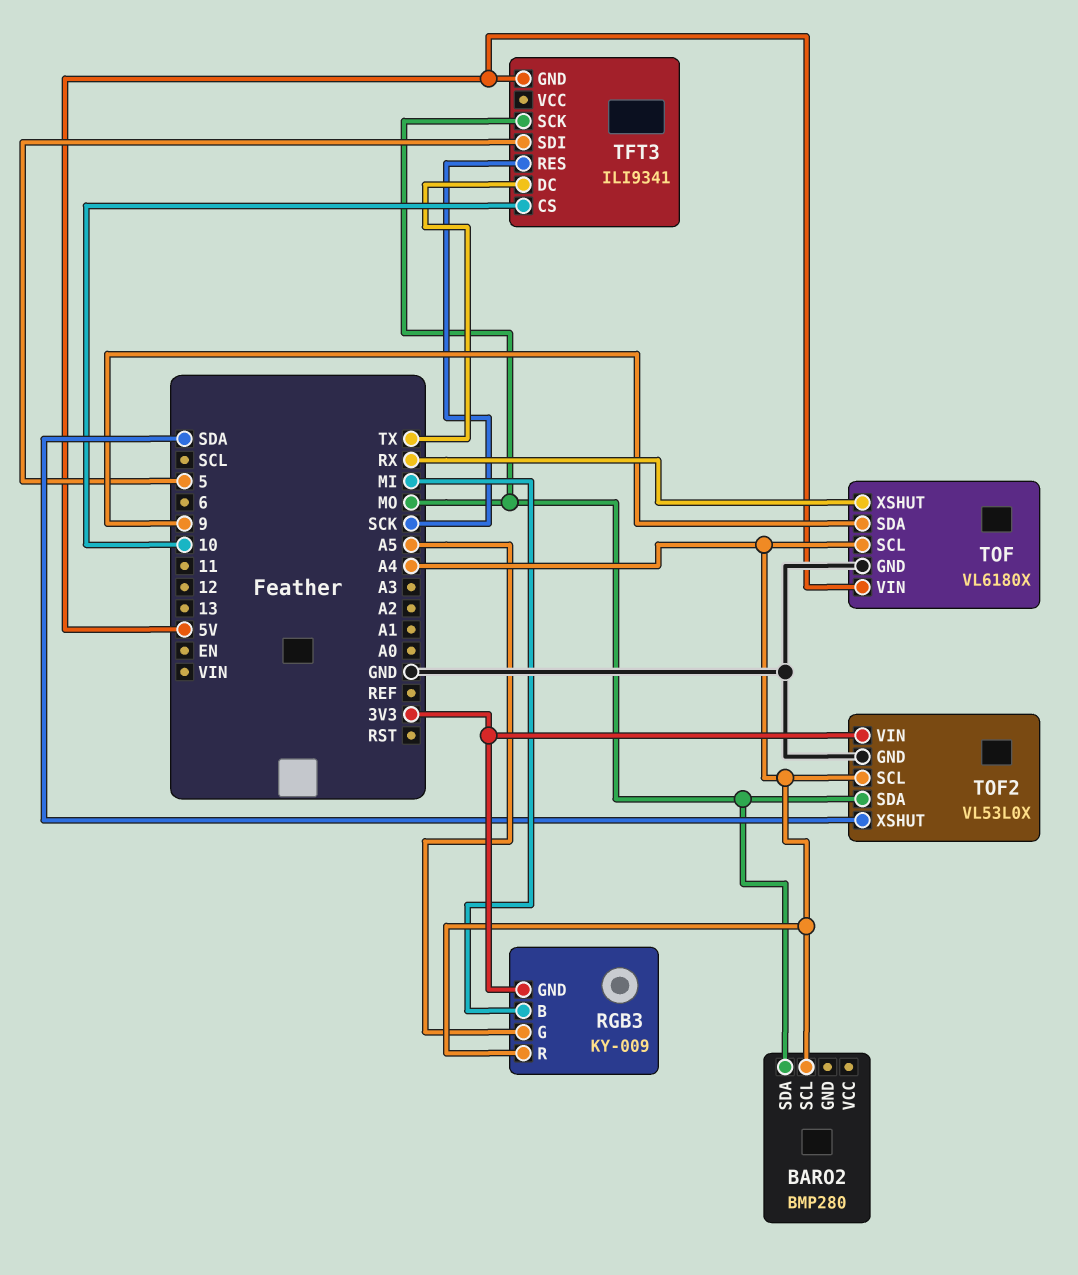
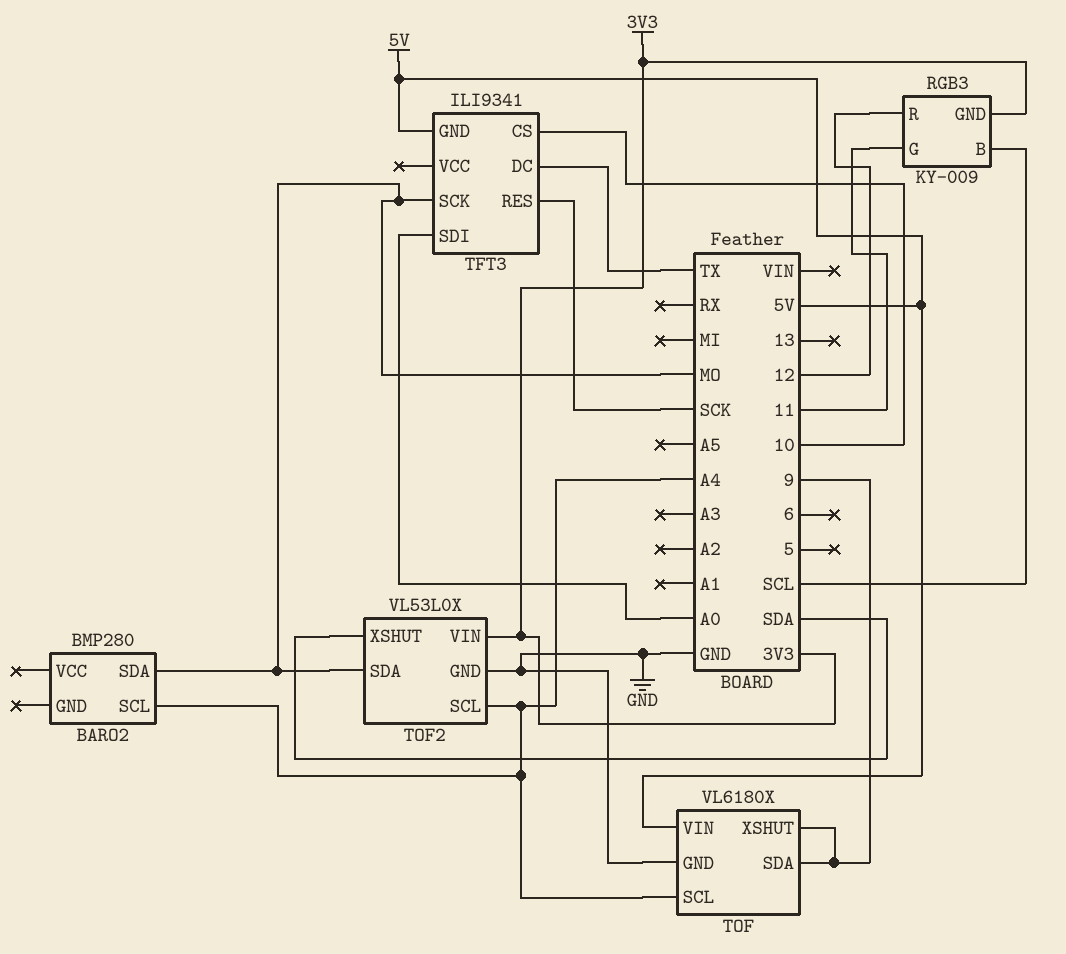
RGB3 pin B: MI -> SCL
RGB3 pin G: A5 -> 11
RGB3 pin R: A4 -> 12
TFT3 pin SDI: 5 -> A0
TOF pin XSHUT: RX -> 9

